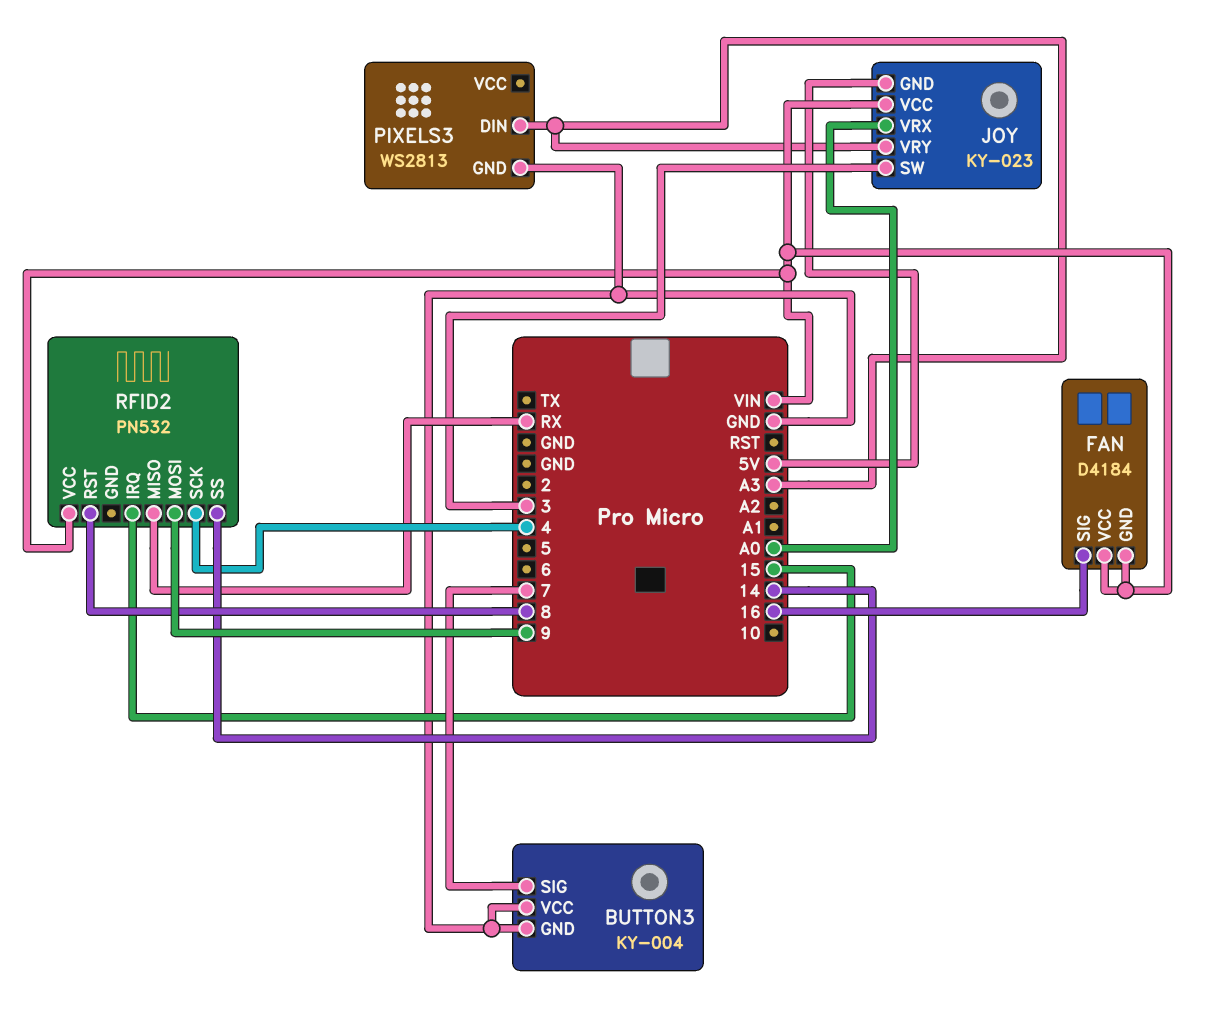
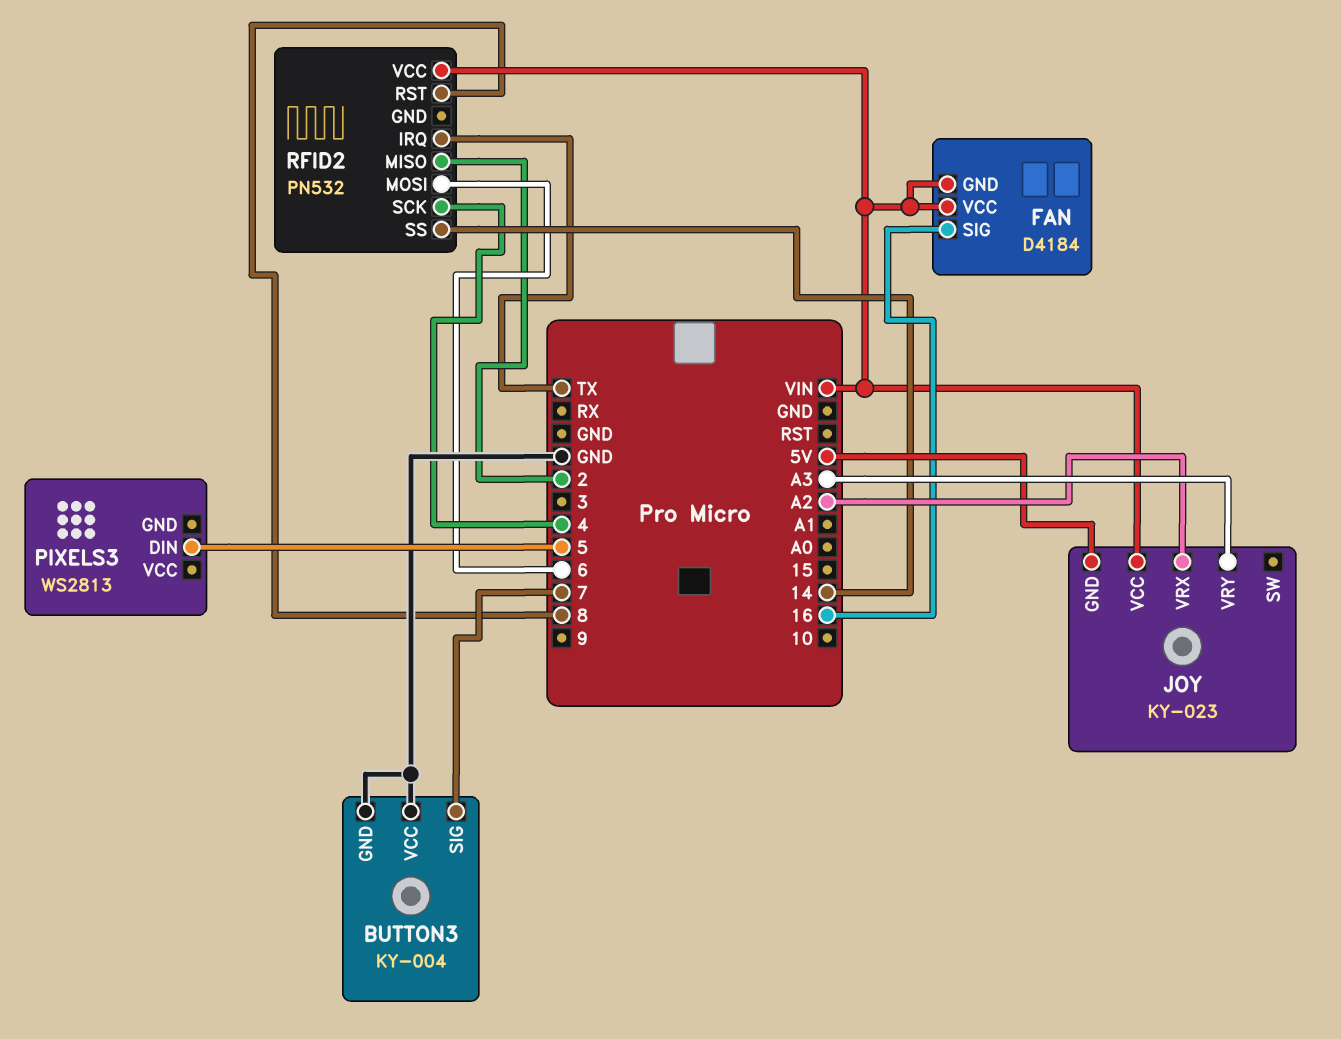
JOY pin SW: 3 -> none
JOY pin VRX: A0 -> A2
PIXELS3 pin DIN: A3 -> 5
PIXELS3 pin GND: GND -> none
RFID2 pin IRQ: 15 -> TX
RFID2 pin MISO: RX -> 2
RFID2 pin MOSI: 9 -> 6

